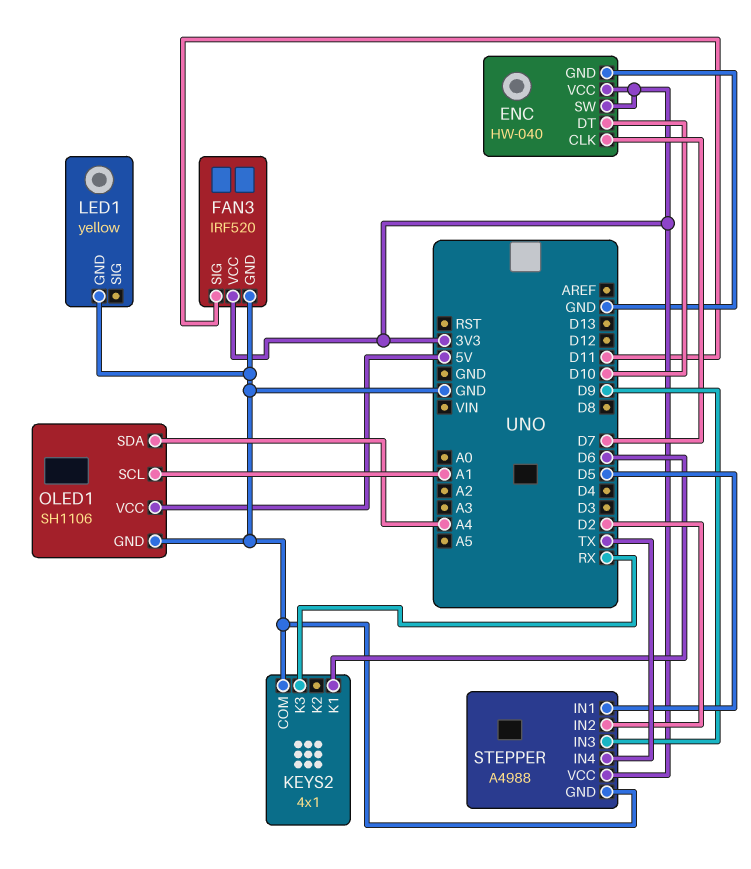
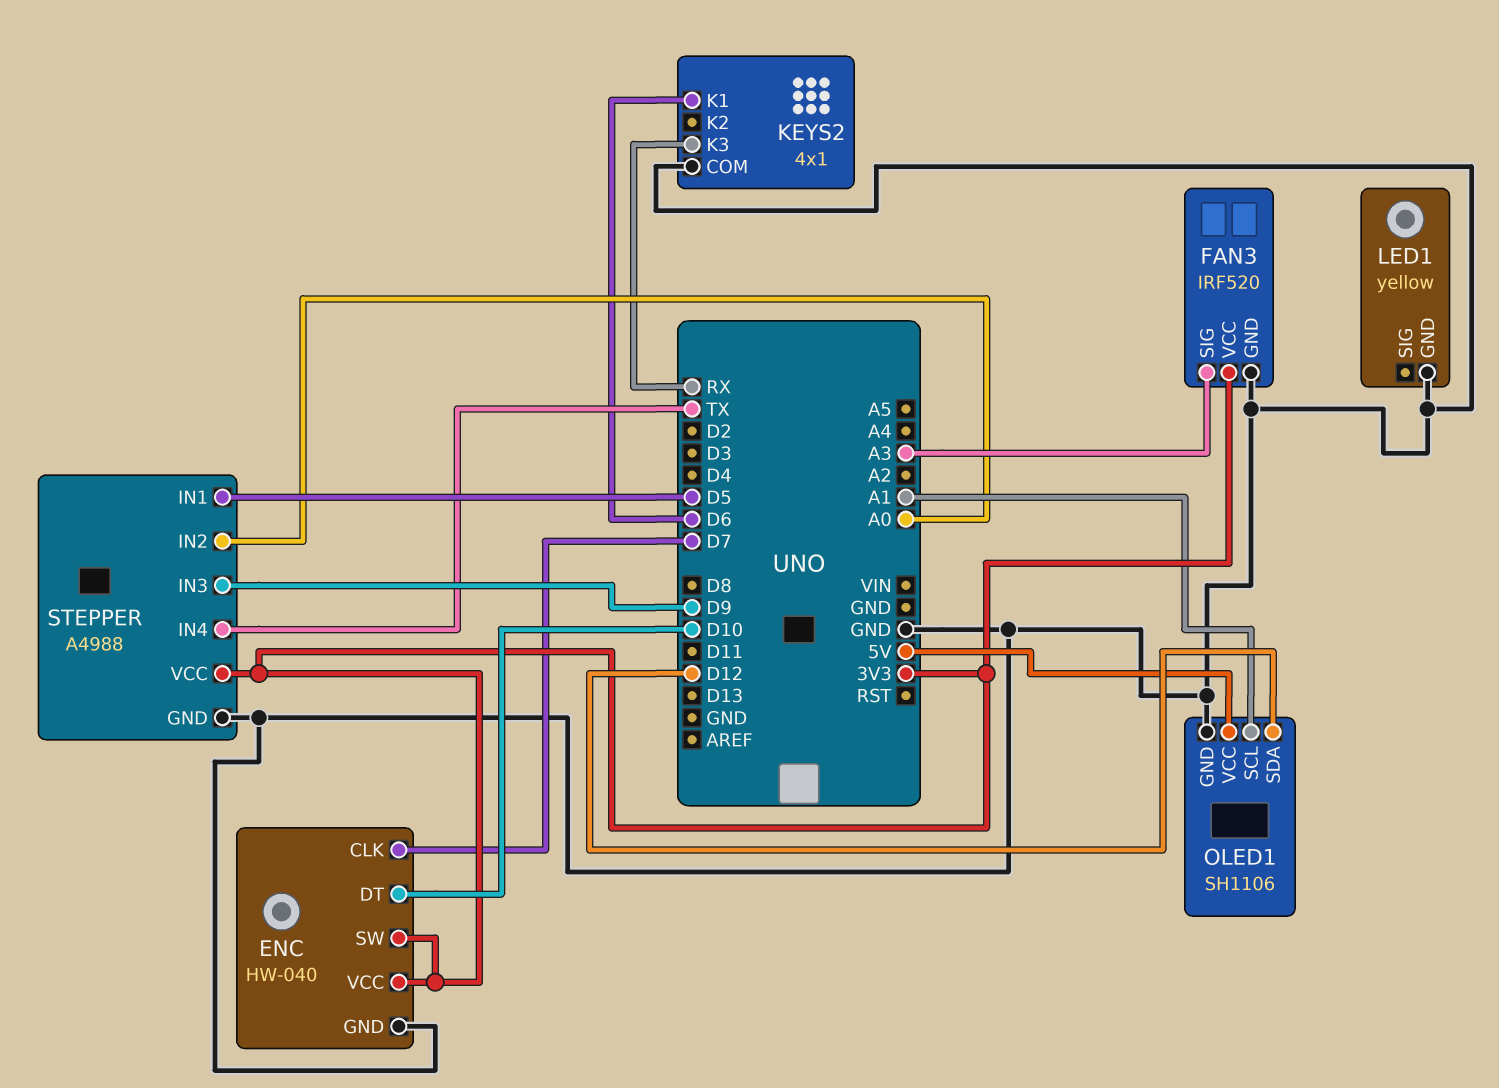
FAN3 pin SIG: D11 -> A3
OLED1 pin SDA: A4 -> D12
STEPPER pin IN2: D2 -> A0

